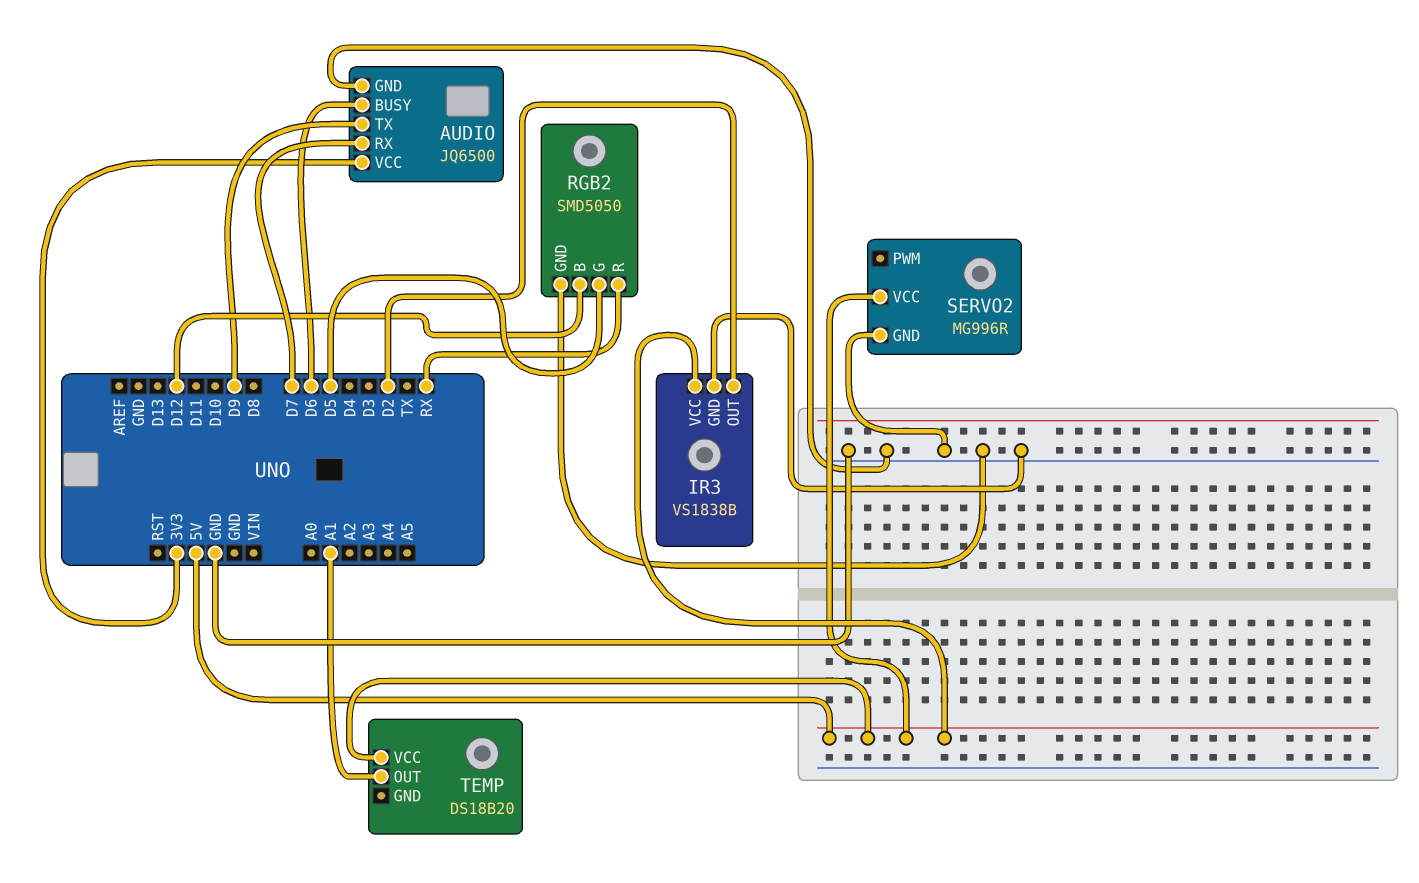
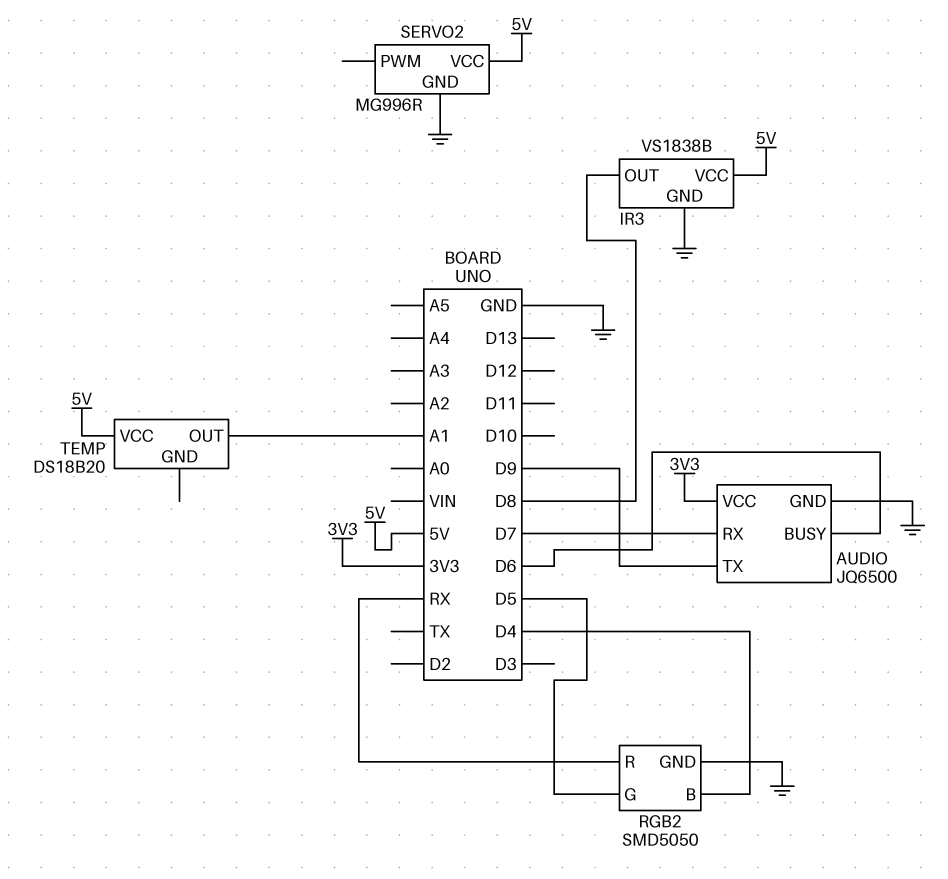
IR3 pin OUT: D2 -> D8
RGB2 pin B: D12 -> D4

